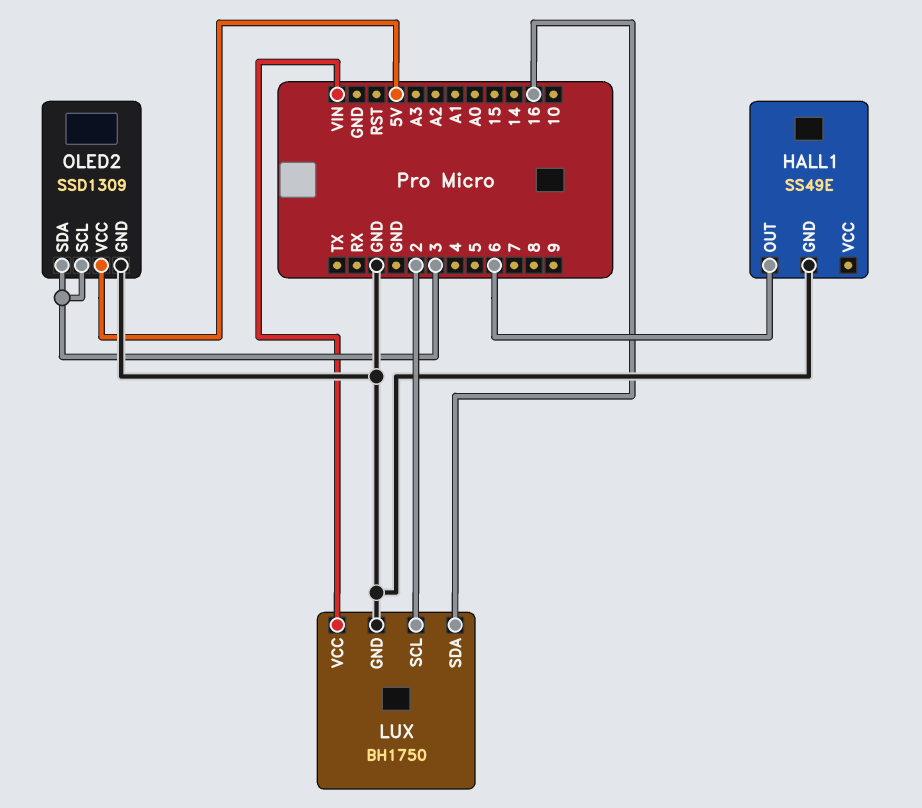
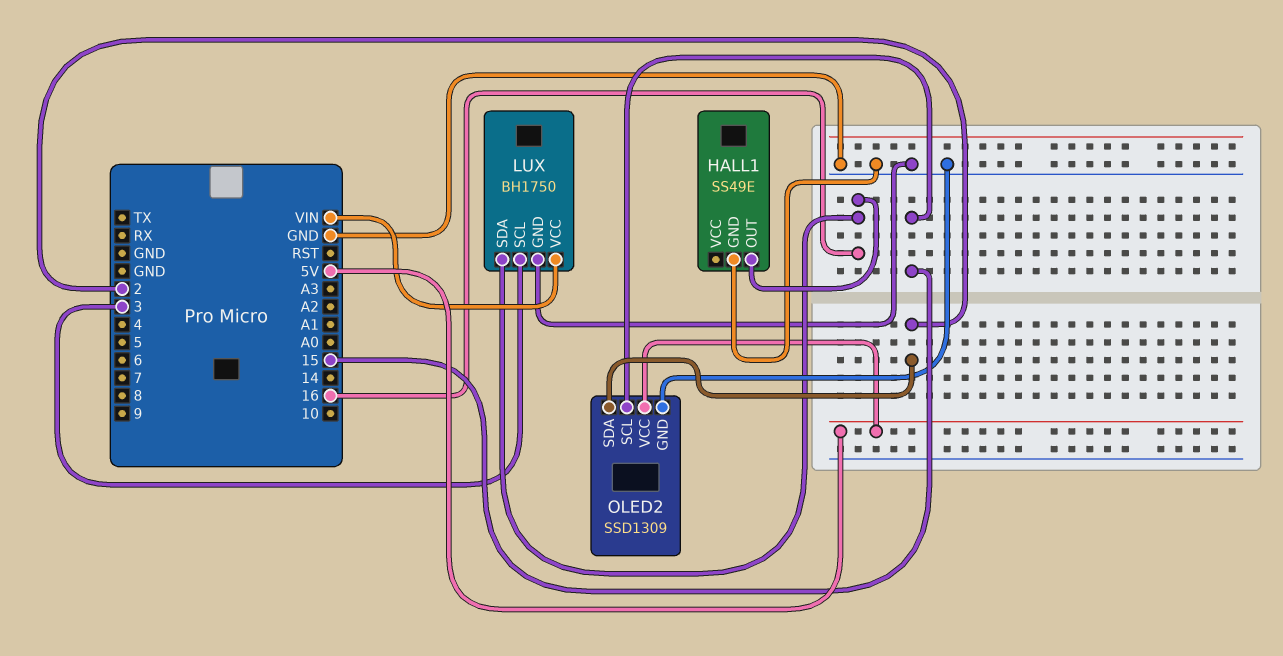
HALL1 pin OUT: 6 -> 16
LUX pin SCL: 2 -> 3
OLED2 pin SCL: 3 -> 15
OLED2 pin SDA: 3 -> 2

